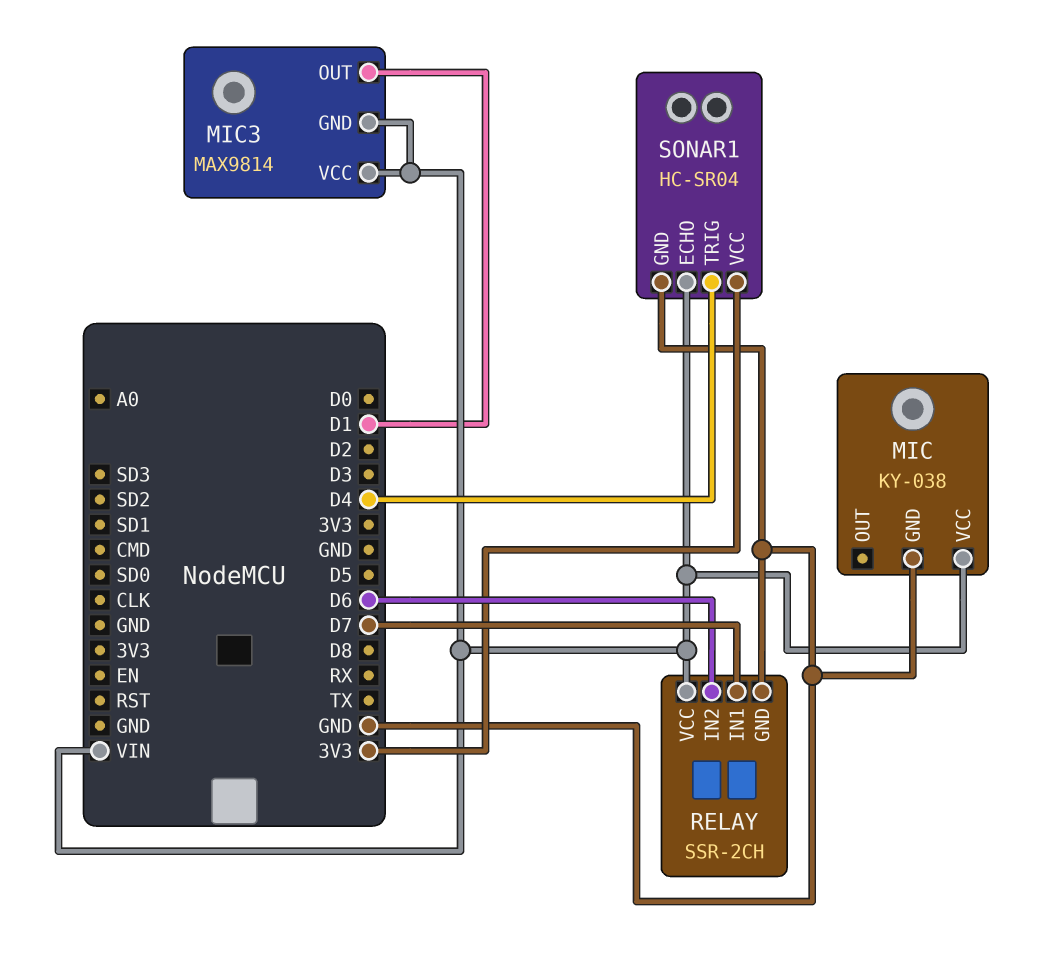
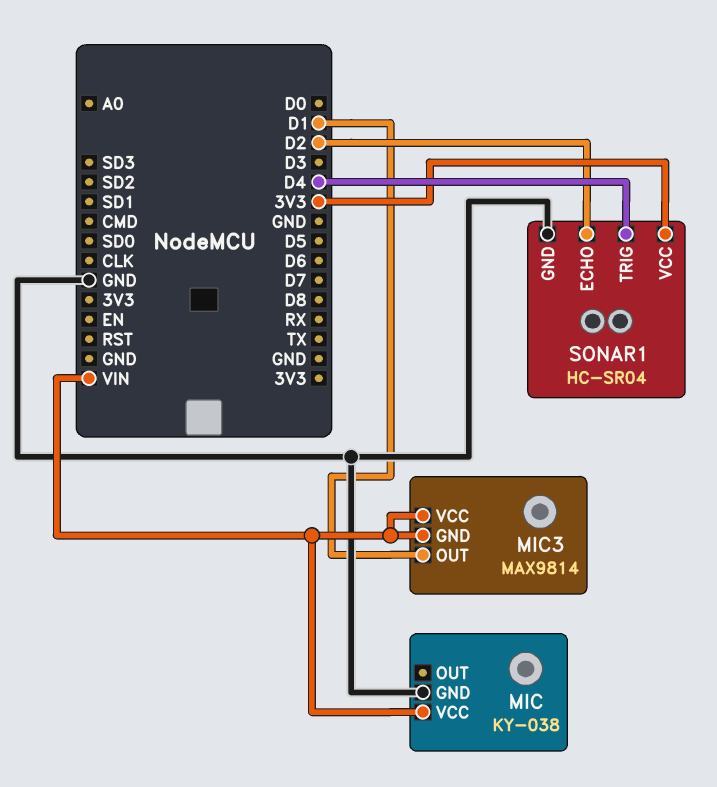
RELAY: SSR-2CH -> none
RELAY pin GND: GND -> none
RELAY pin IN1: D7 -> none
RELAY pin IN2: D6 -> none
RELAY pin VCC: VIN -> none
SONAR1 pin ECHO: VIN -> D2

